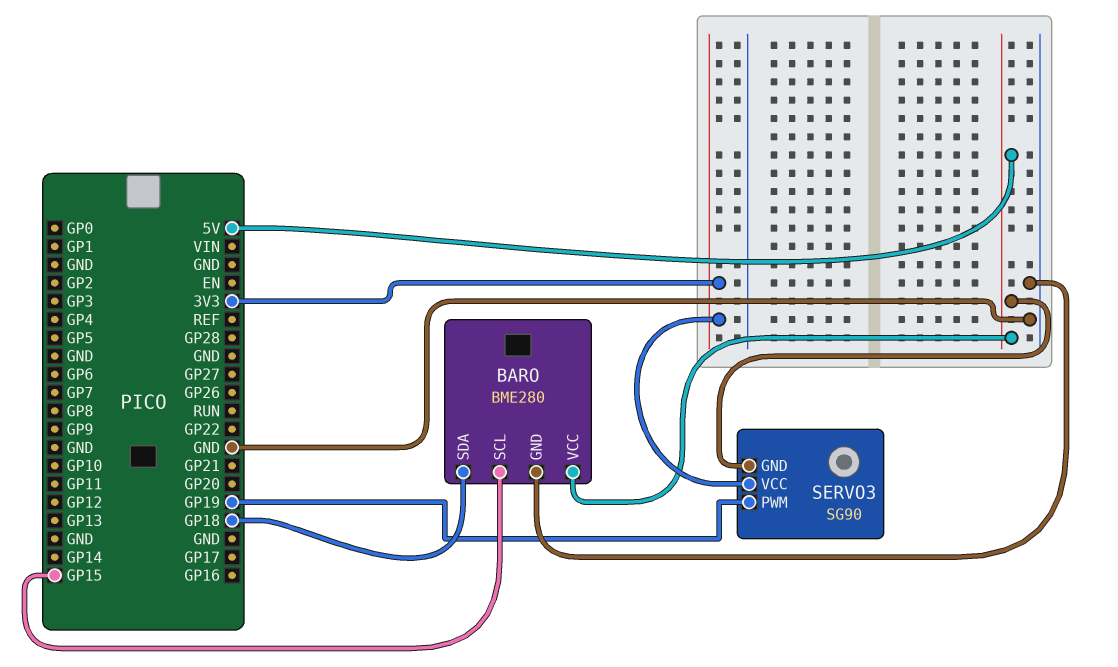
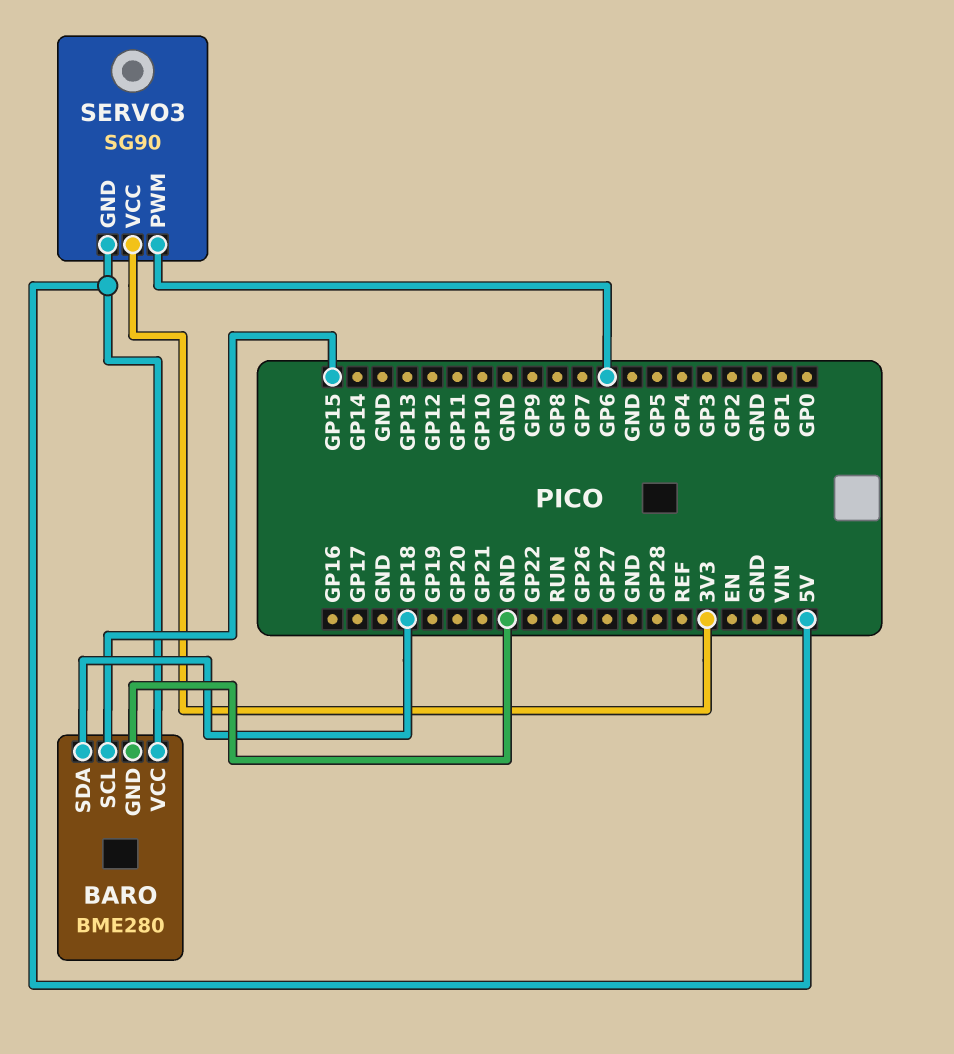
SERVO3 pin PWM: GP19 -> GP6

